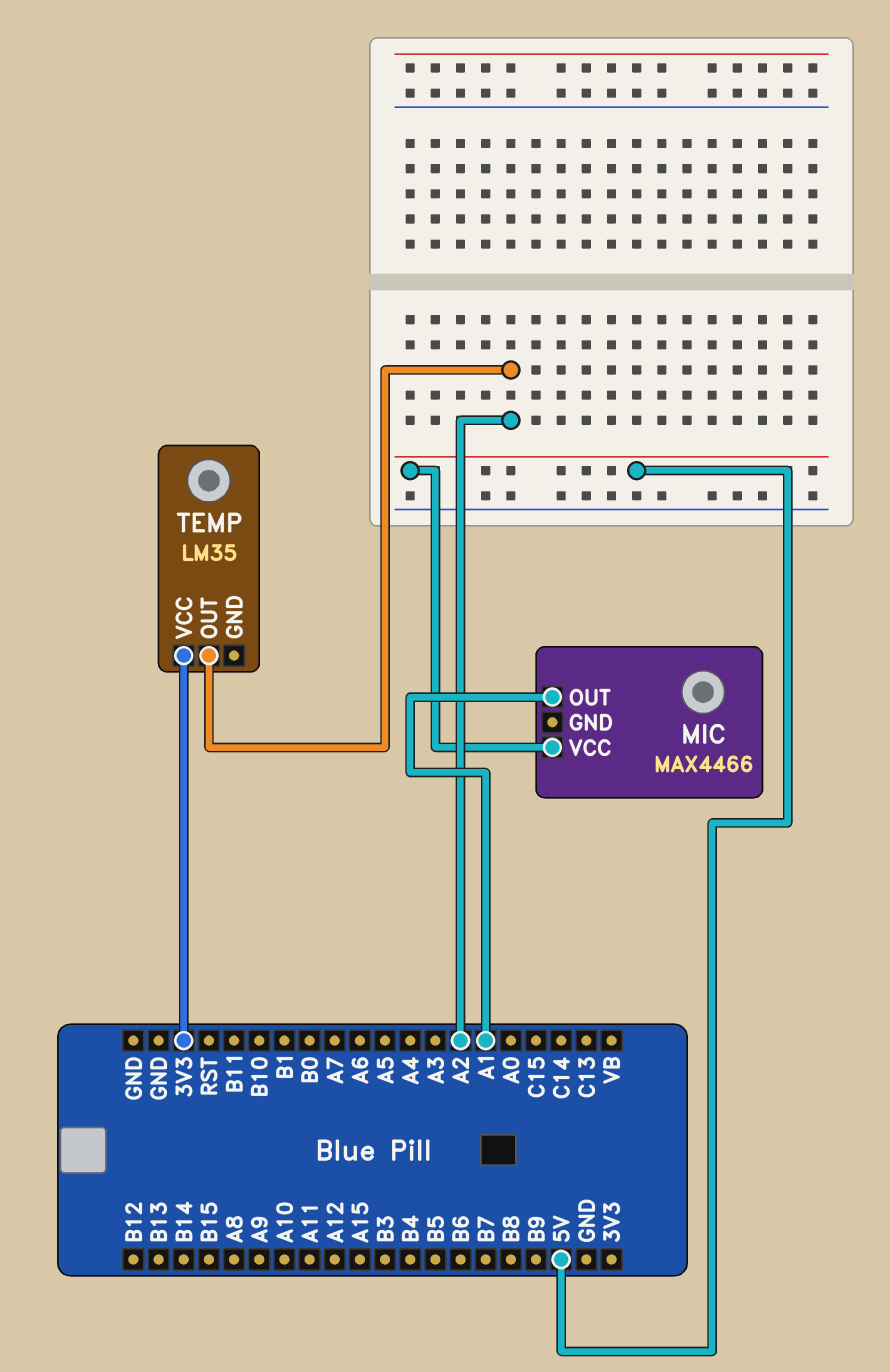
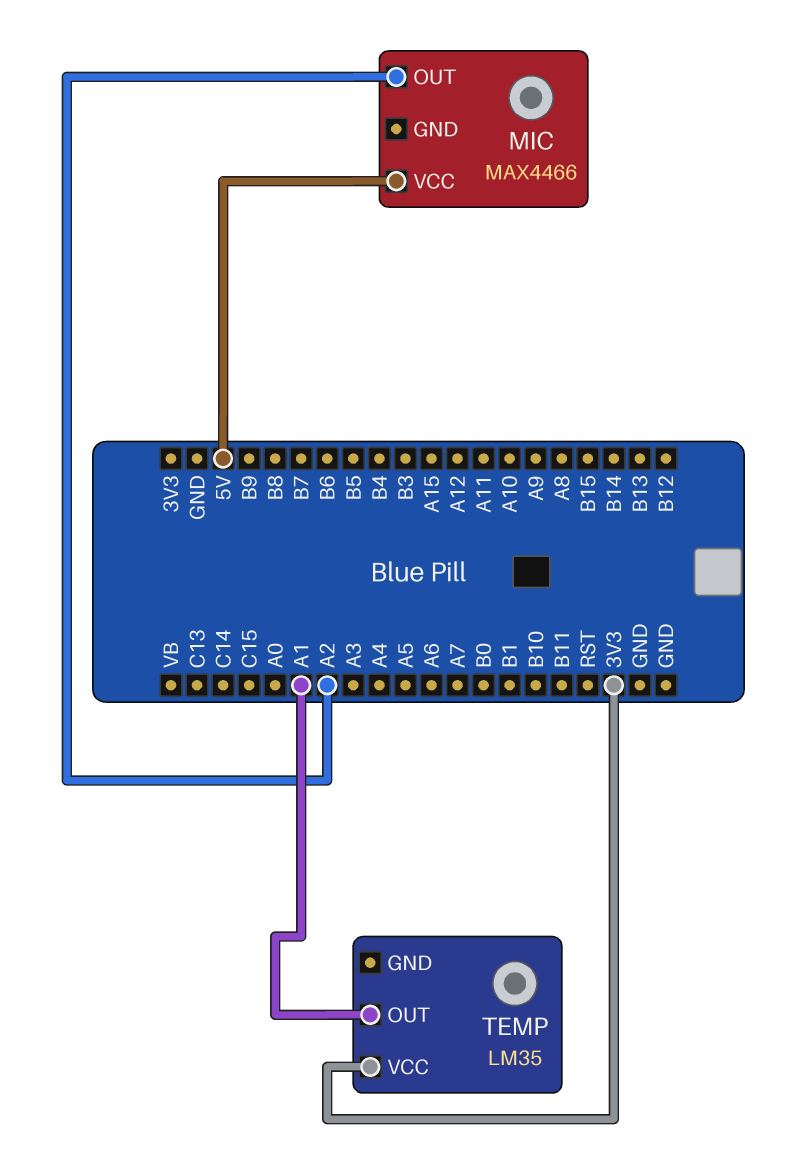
MIC pin OUT: A1 -> A2
TEMP pin OUT: A2 -> A1

